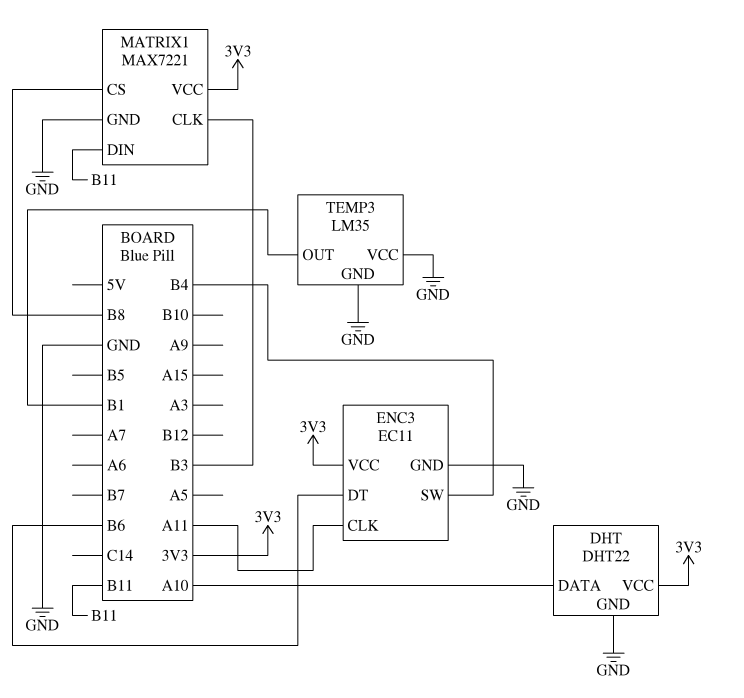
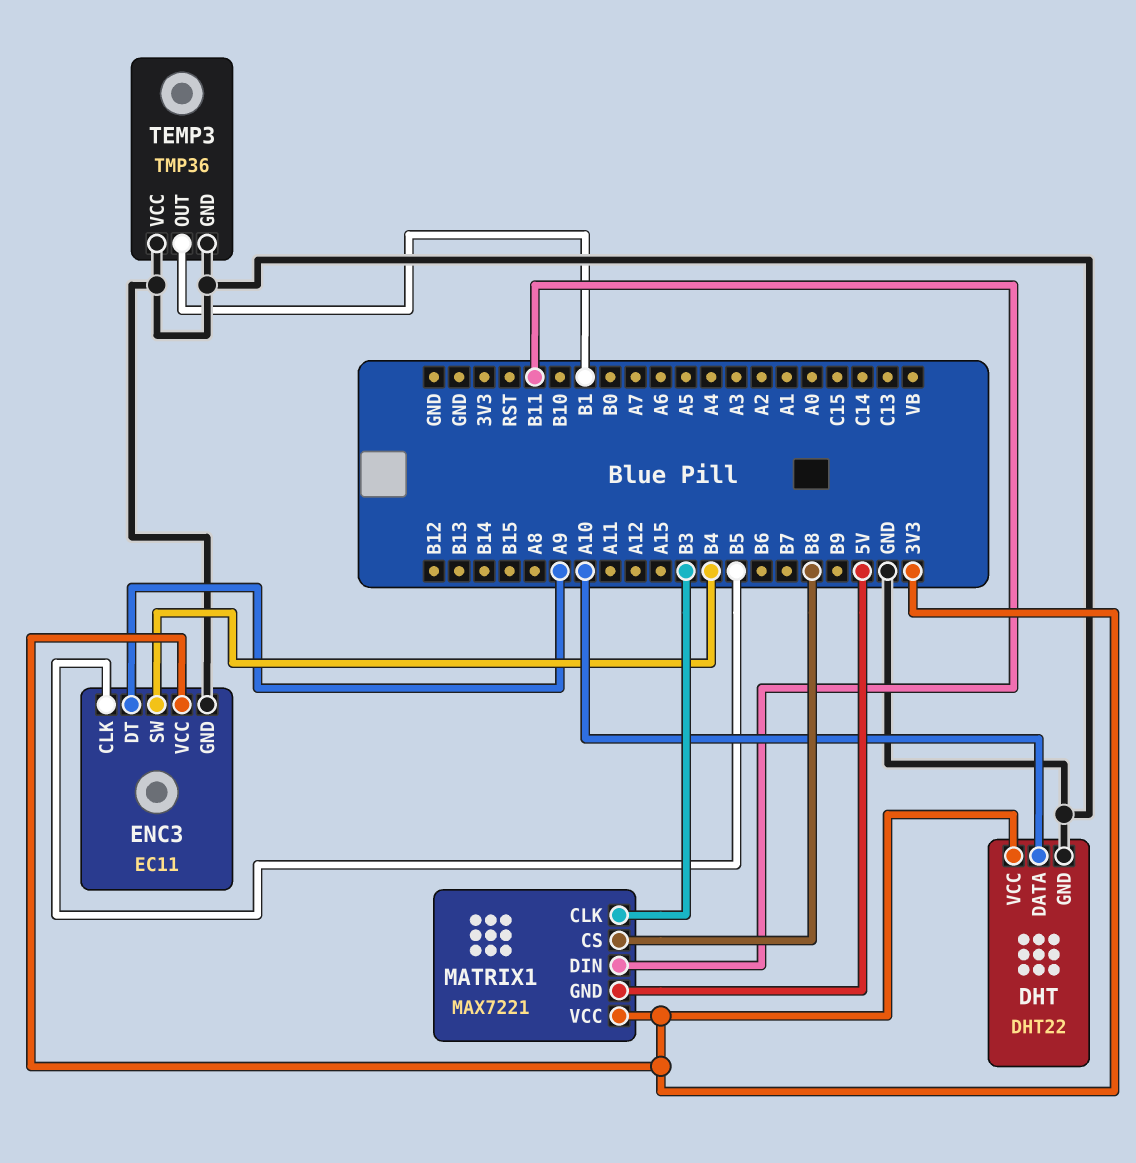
ENC3 pin CLK: A11 -> B5
ENC3 pin DT: B6 -> A9
MATRIX1 pin GND: GND -> 5V
TEMP3: LM35 -> TMP36

